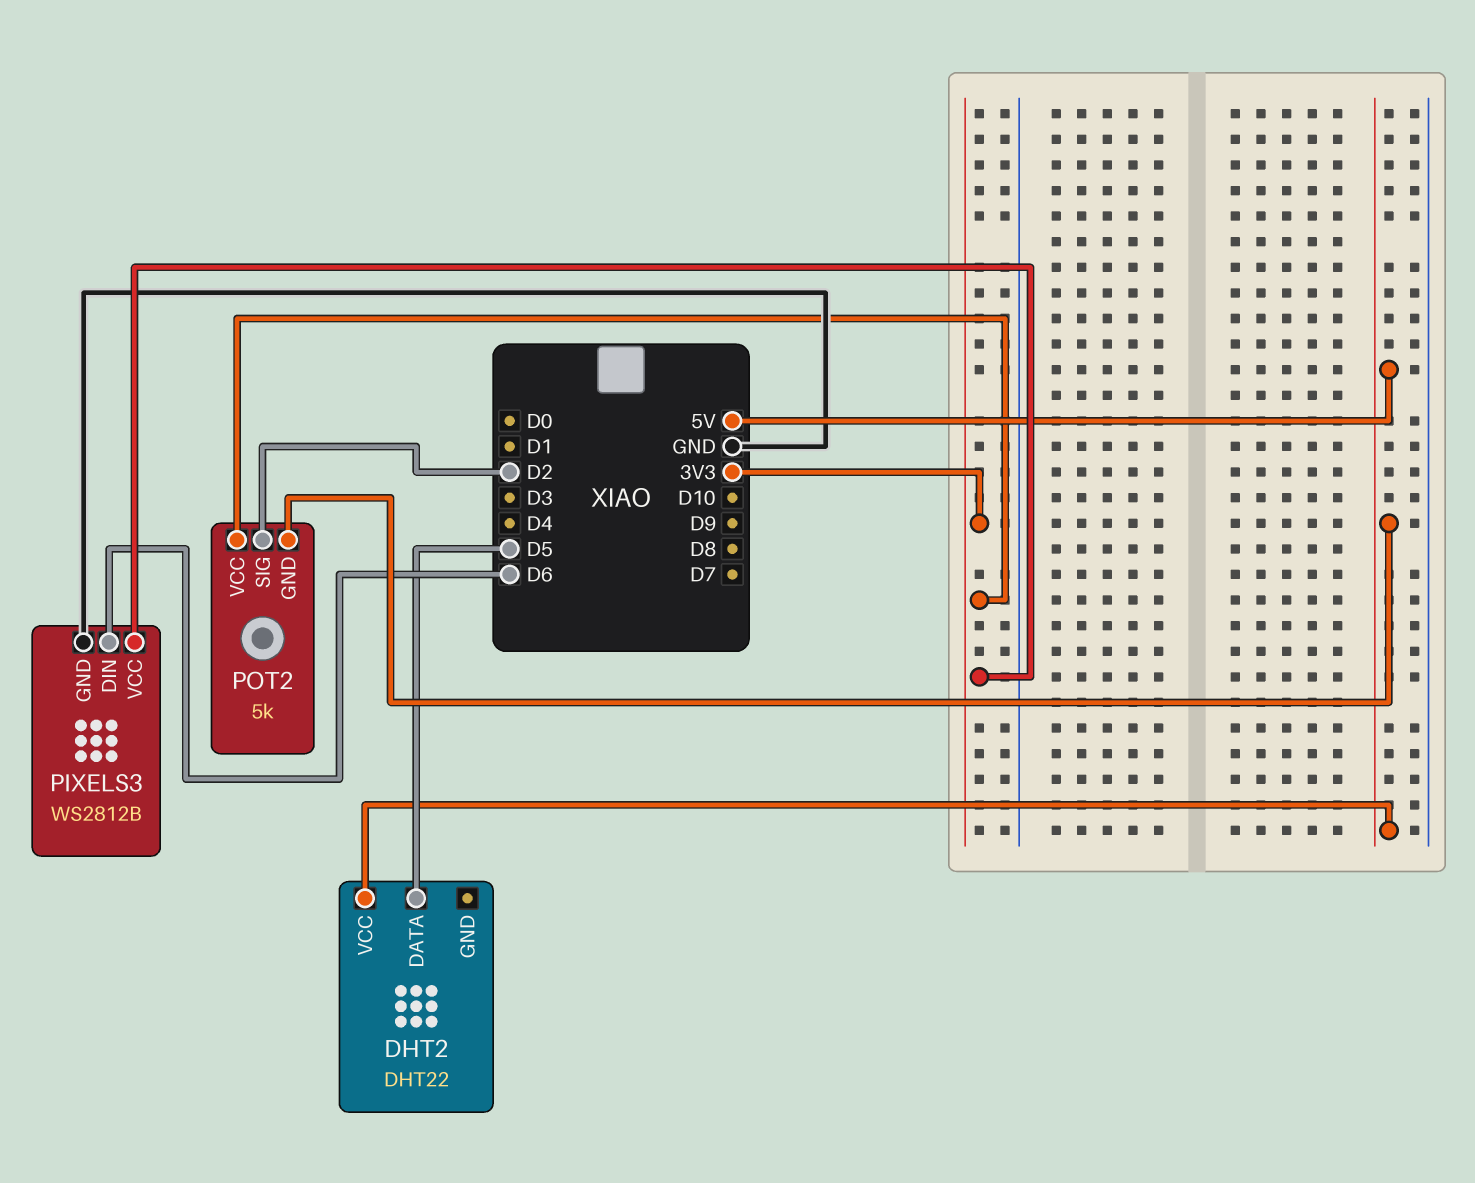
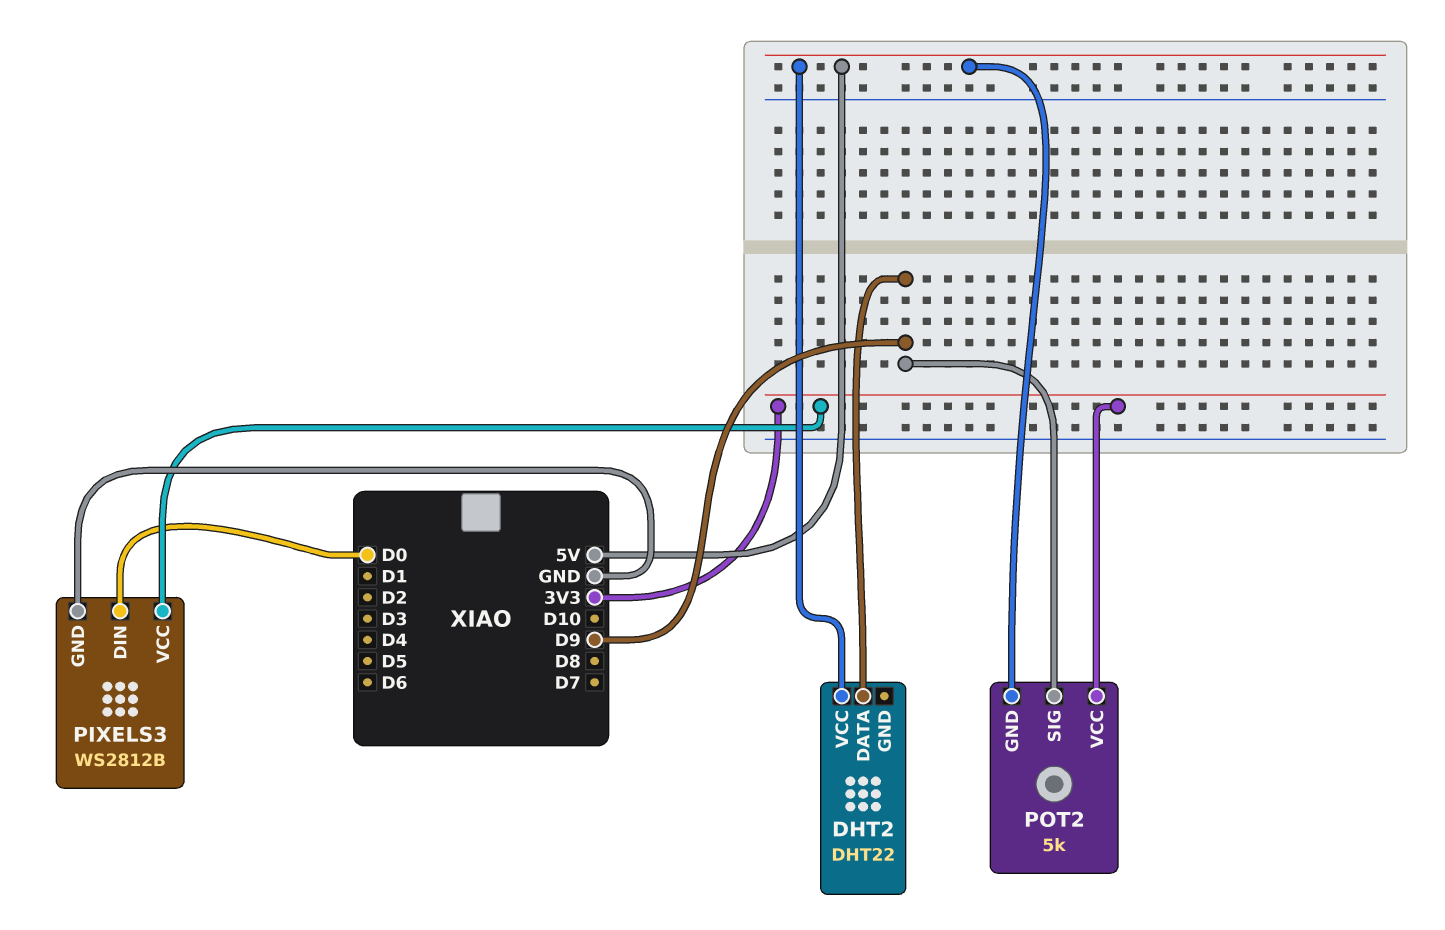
DHT2 pin DATA: D5 -> D9
PIXELS3 pin DIN: D6 -> D0
POT2 pin SIG: D2 -> D9

